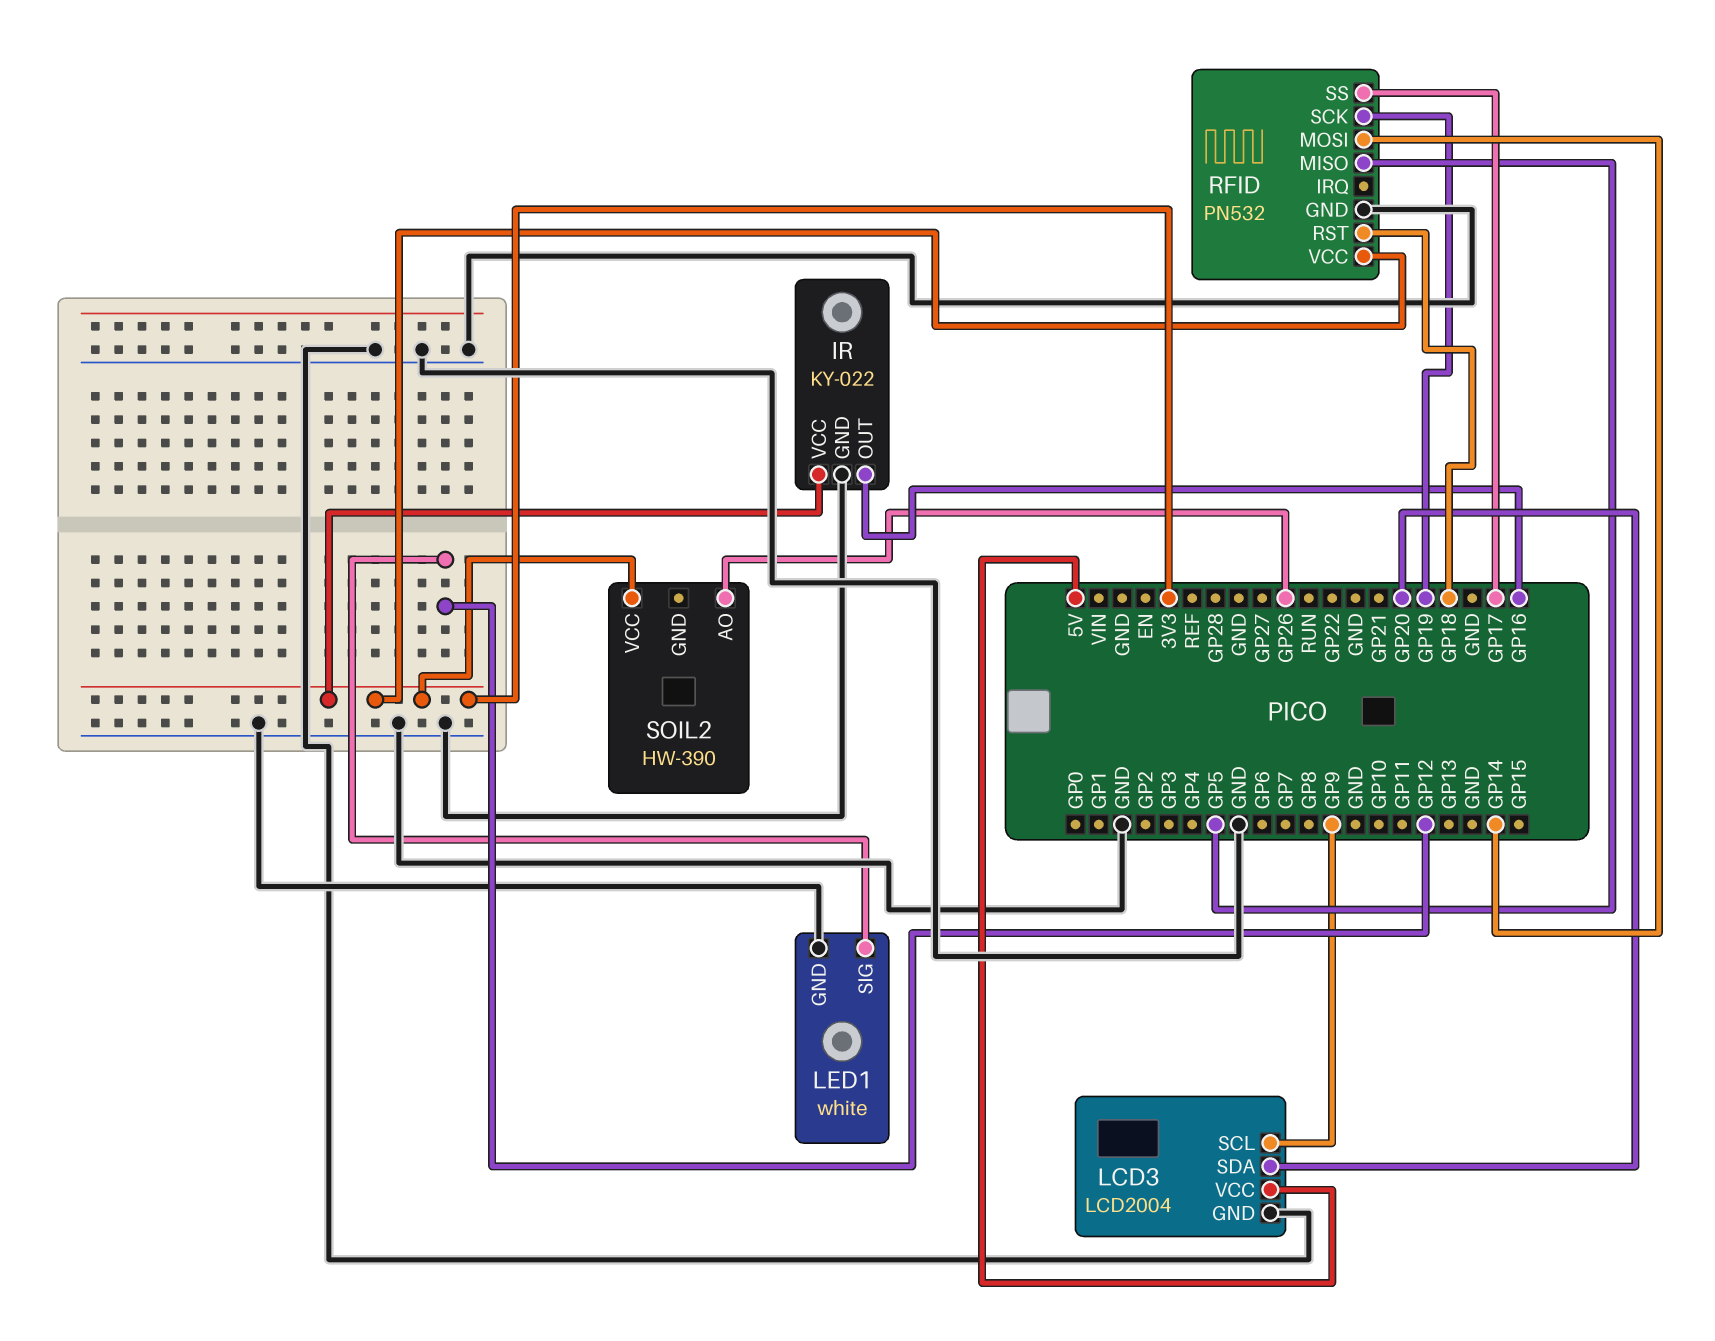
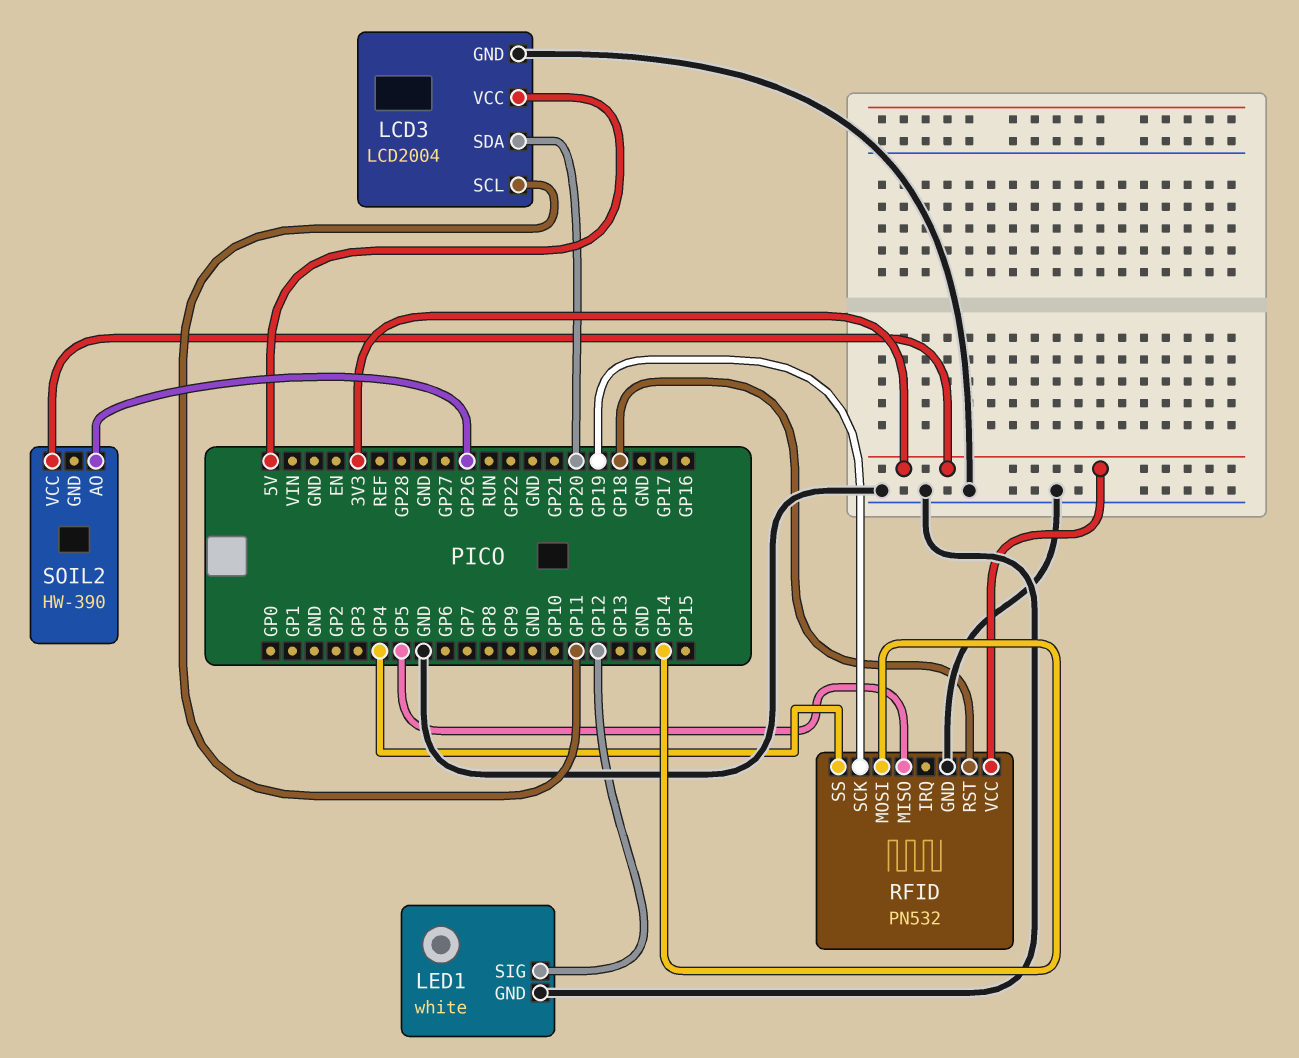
IR: KY-022 -> none
IR pin GND: GND -> none
IR pin OUT: GP16 -> none
IR pin VCC: 3V3 -> none
LCD3 pin SCL: GP9 -> GP11
RFID pin SS: GP17 -> GP4

